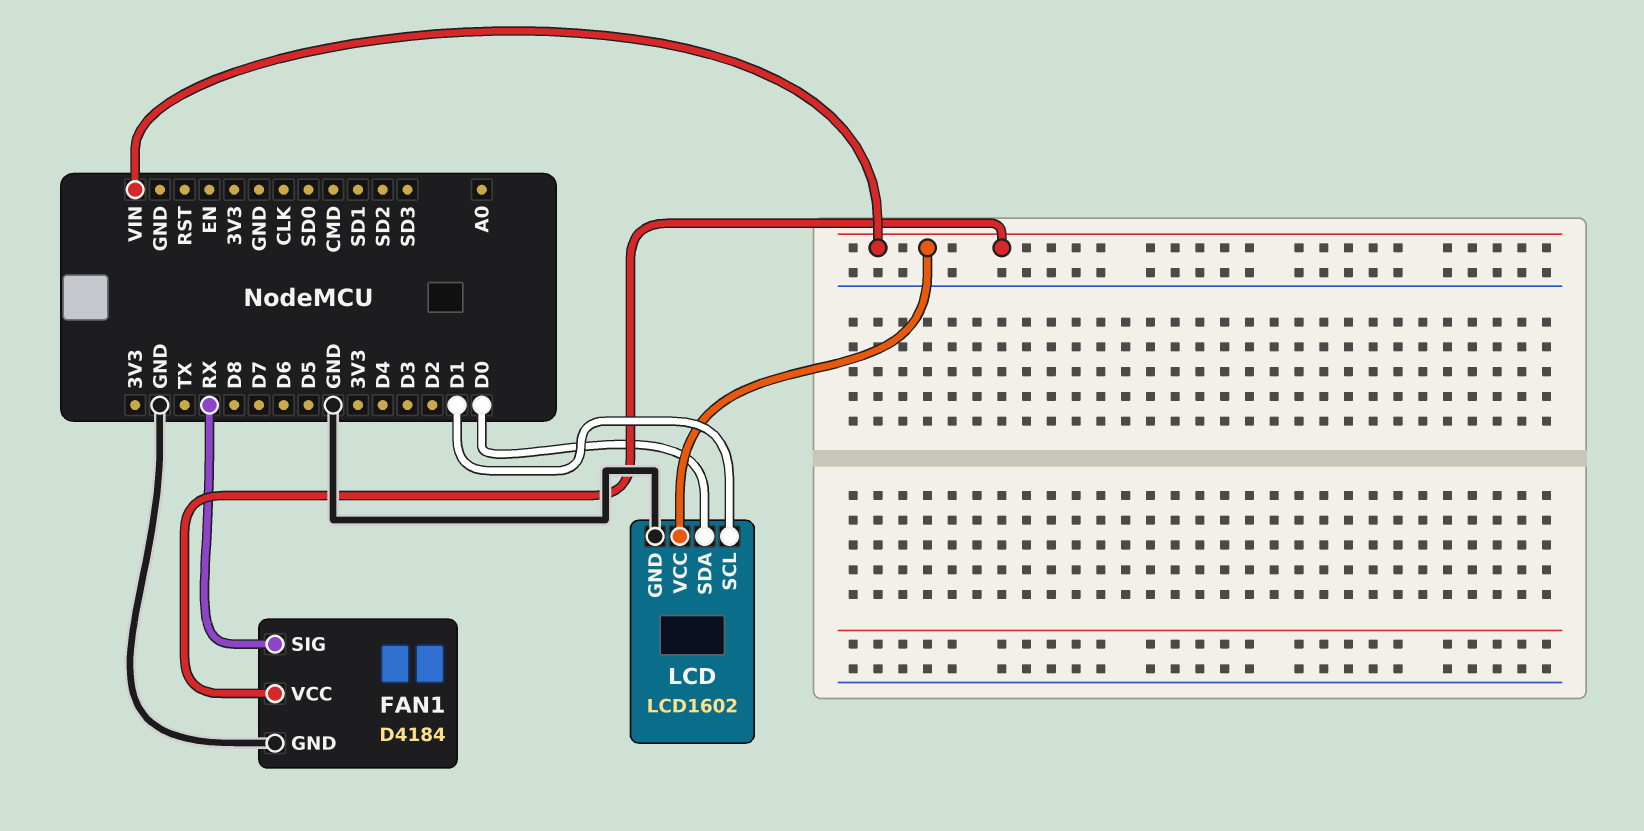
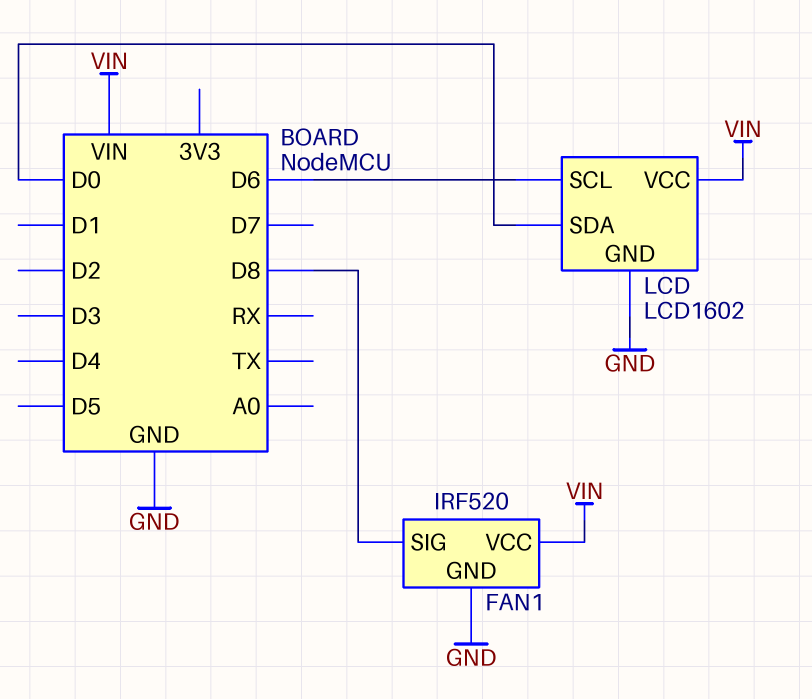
FAN1: D4184 -> IRF520
FAN1 pin SIG: RX -> D8
LCD pin SCL: D1 -> D6

